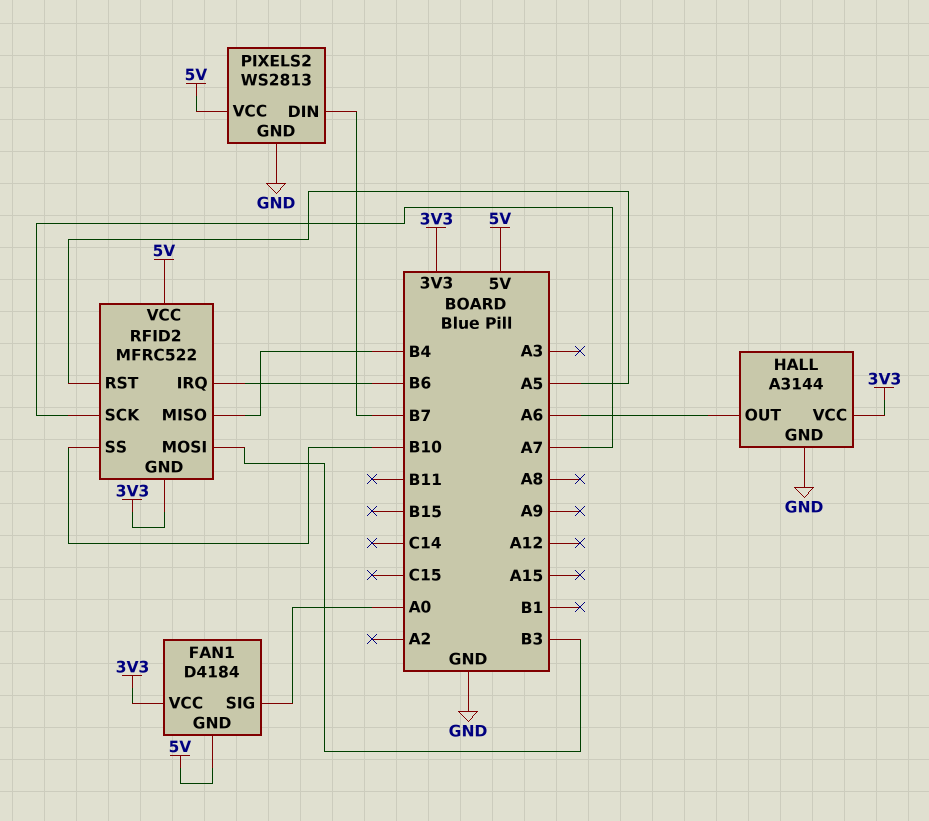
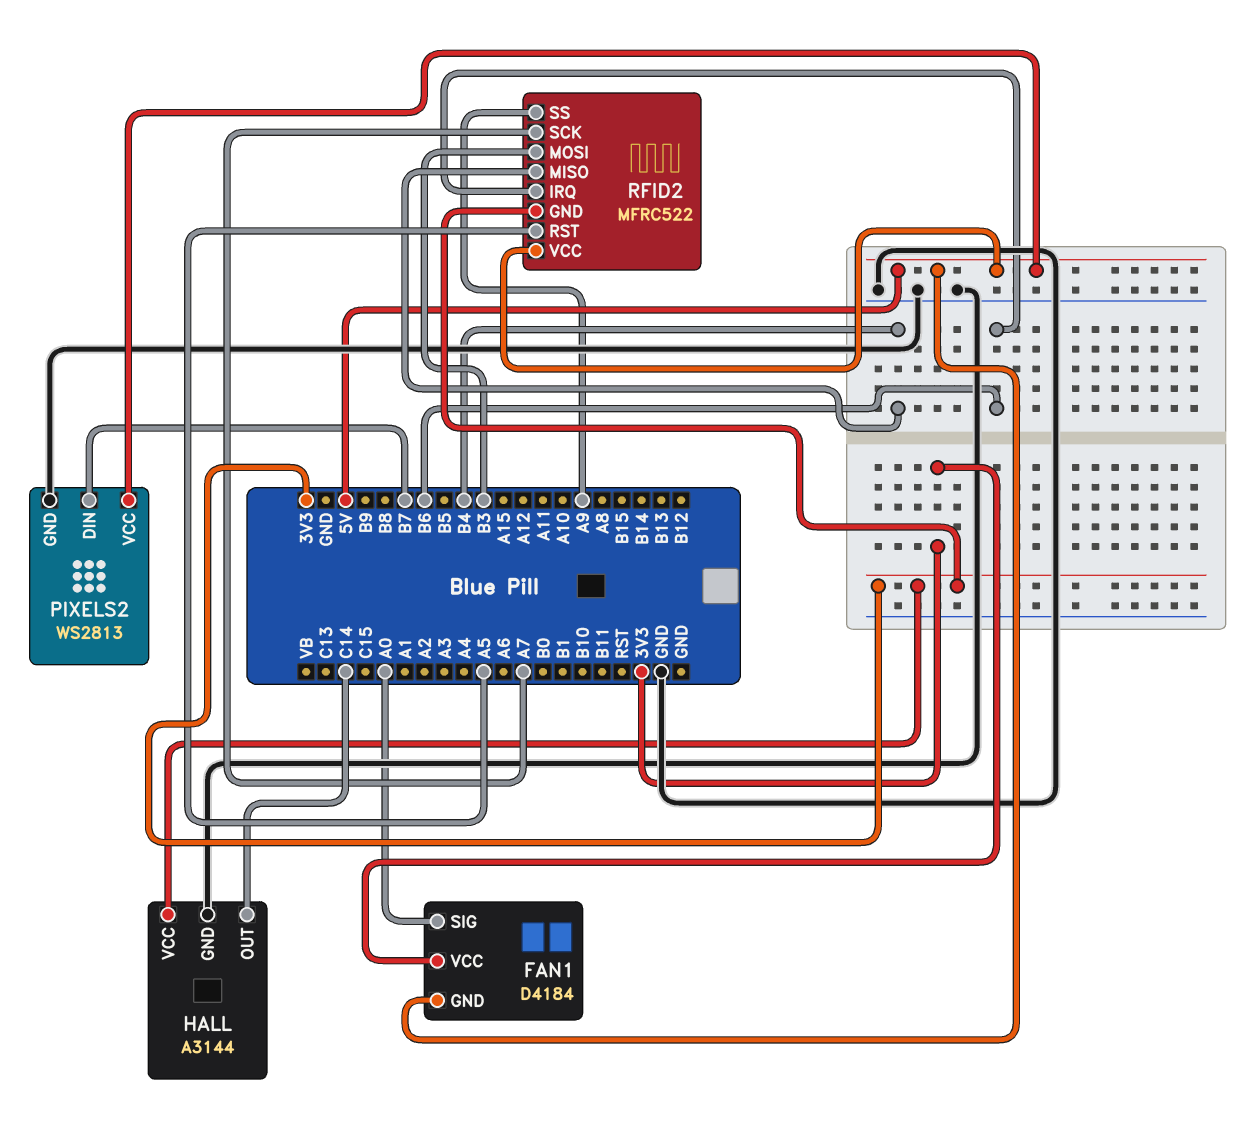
HALL pin OUT: A6 -> C14
RFID2 pin SS: B10 -> A9

